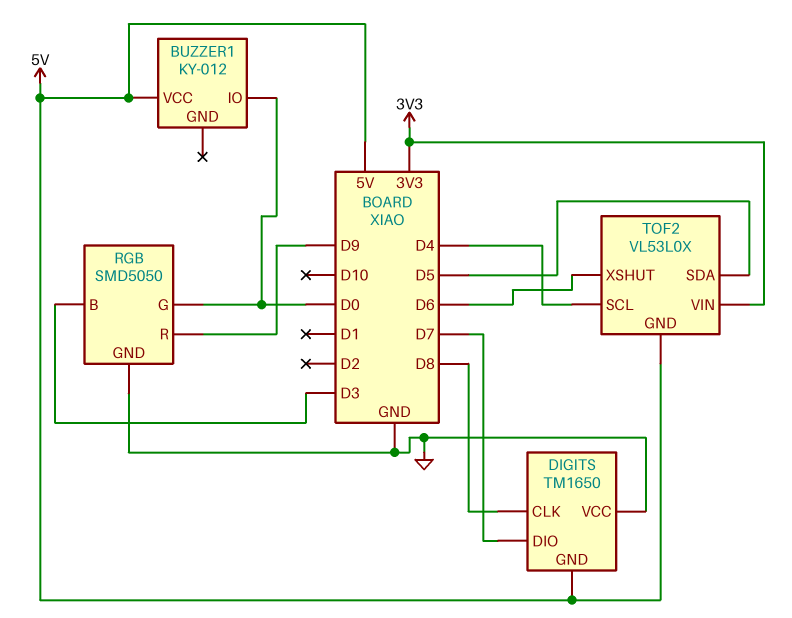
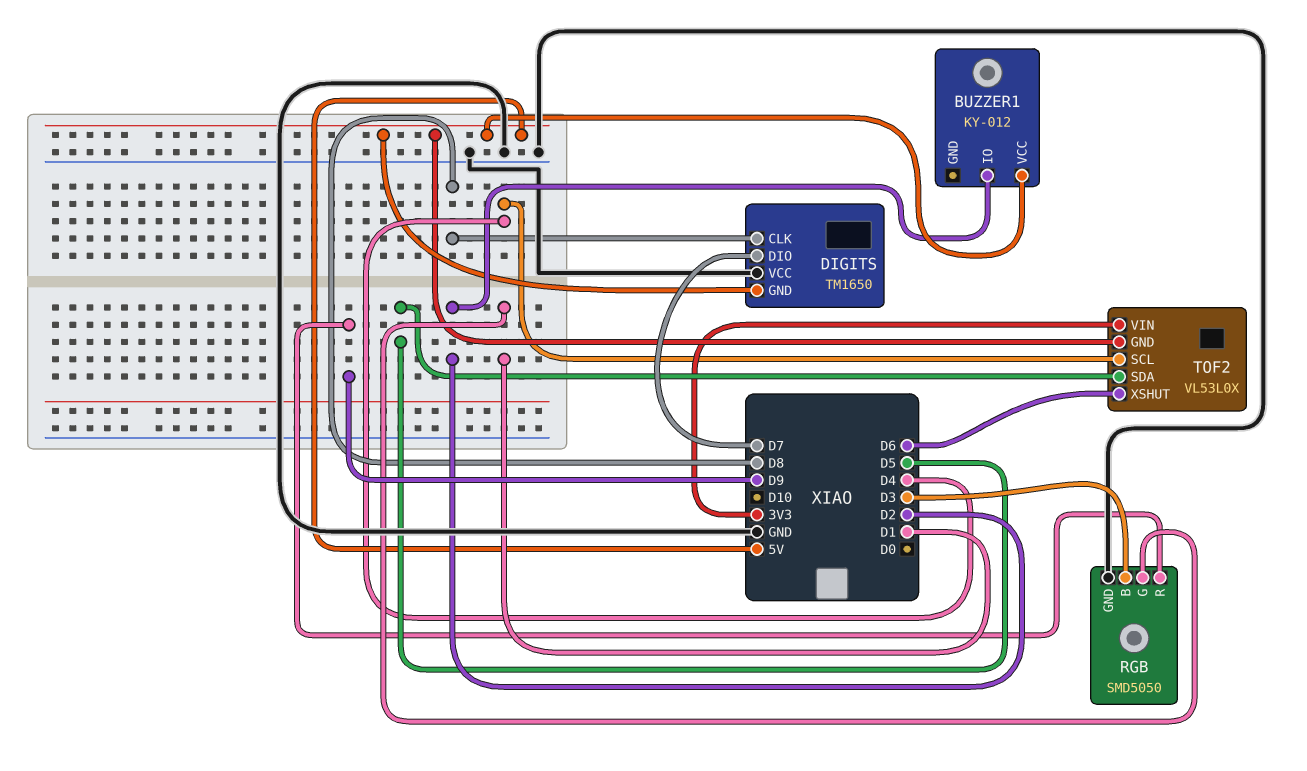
BUZZER1 pin IO: D0 -> D2
RGB pin G: D0 -> D1

